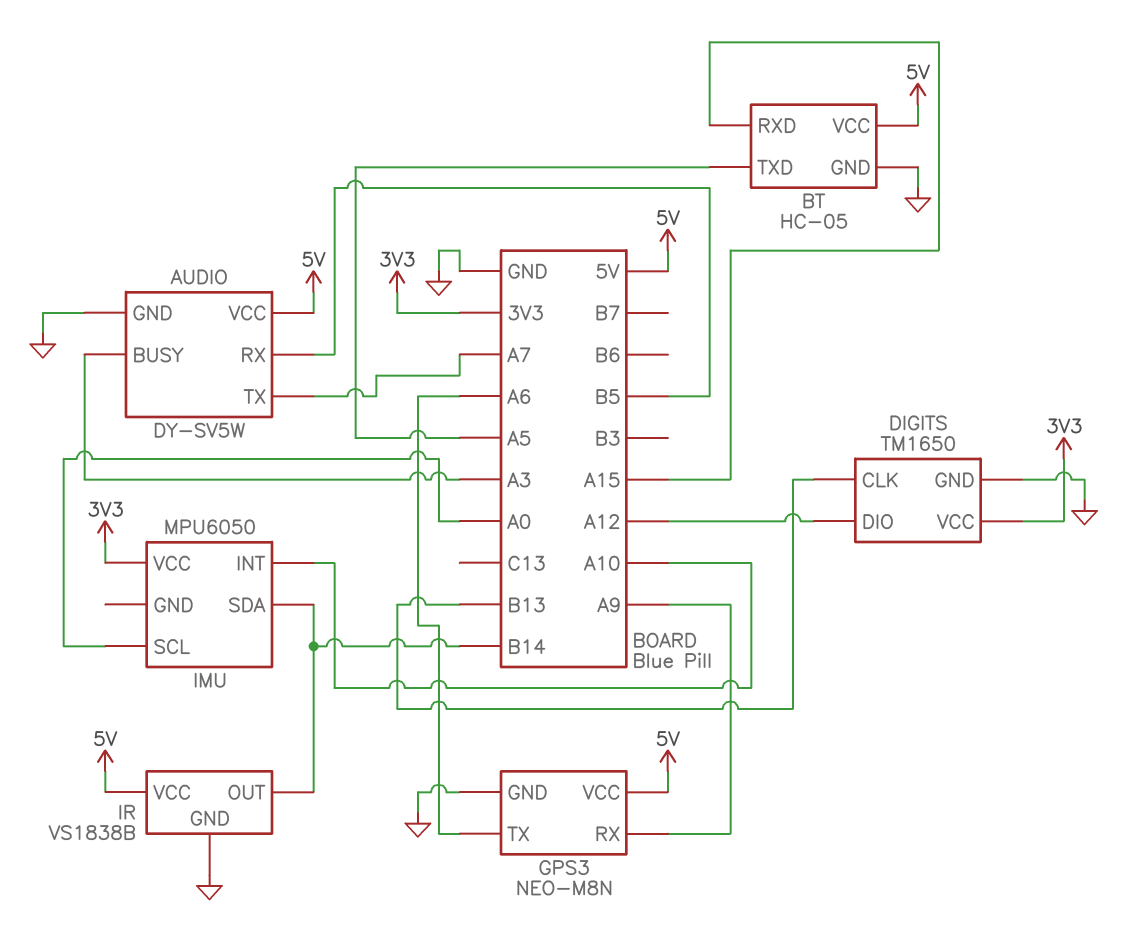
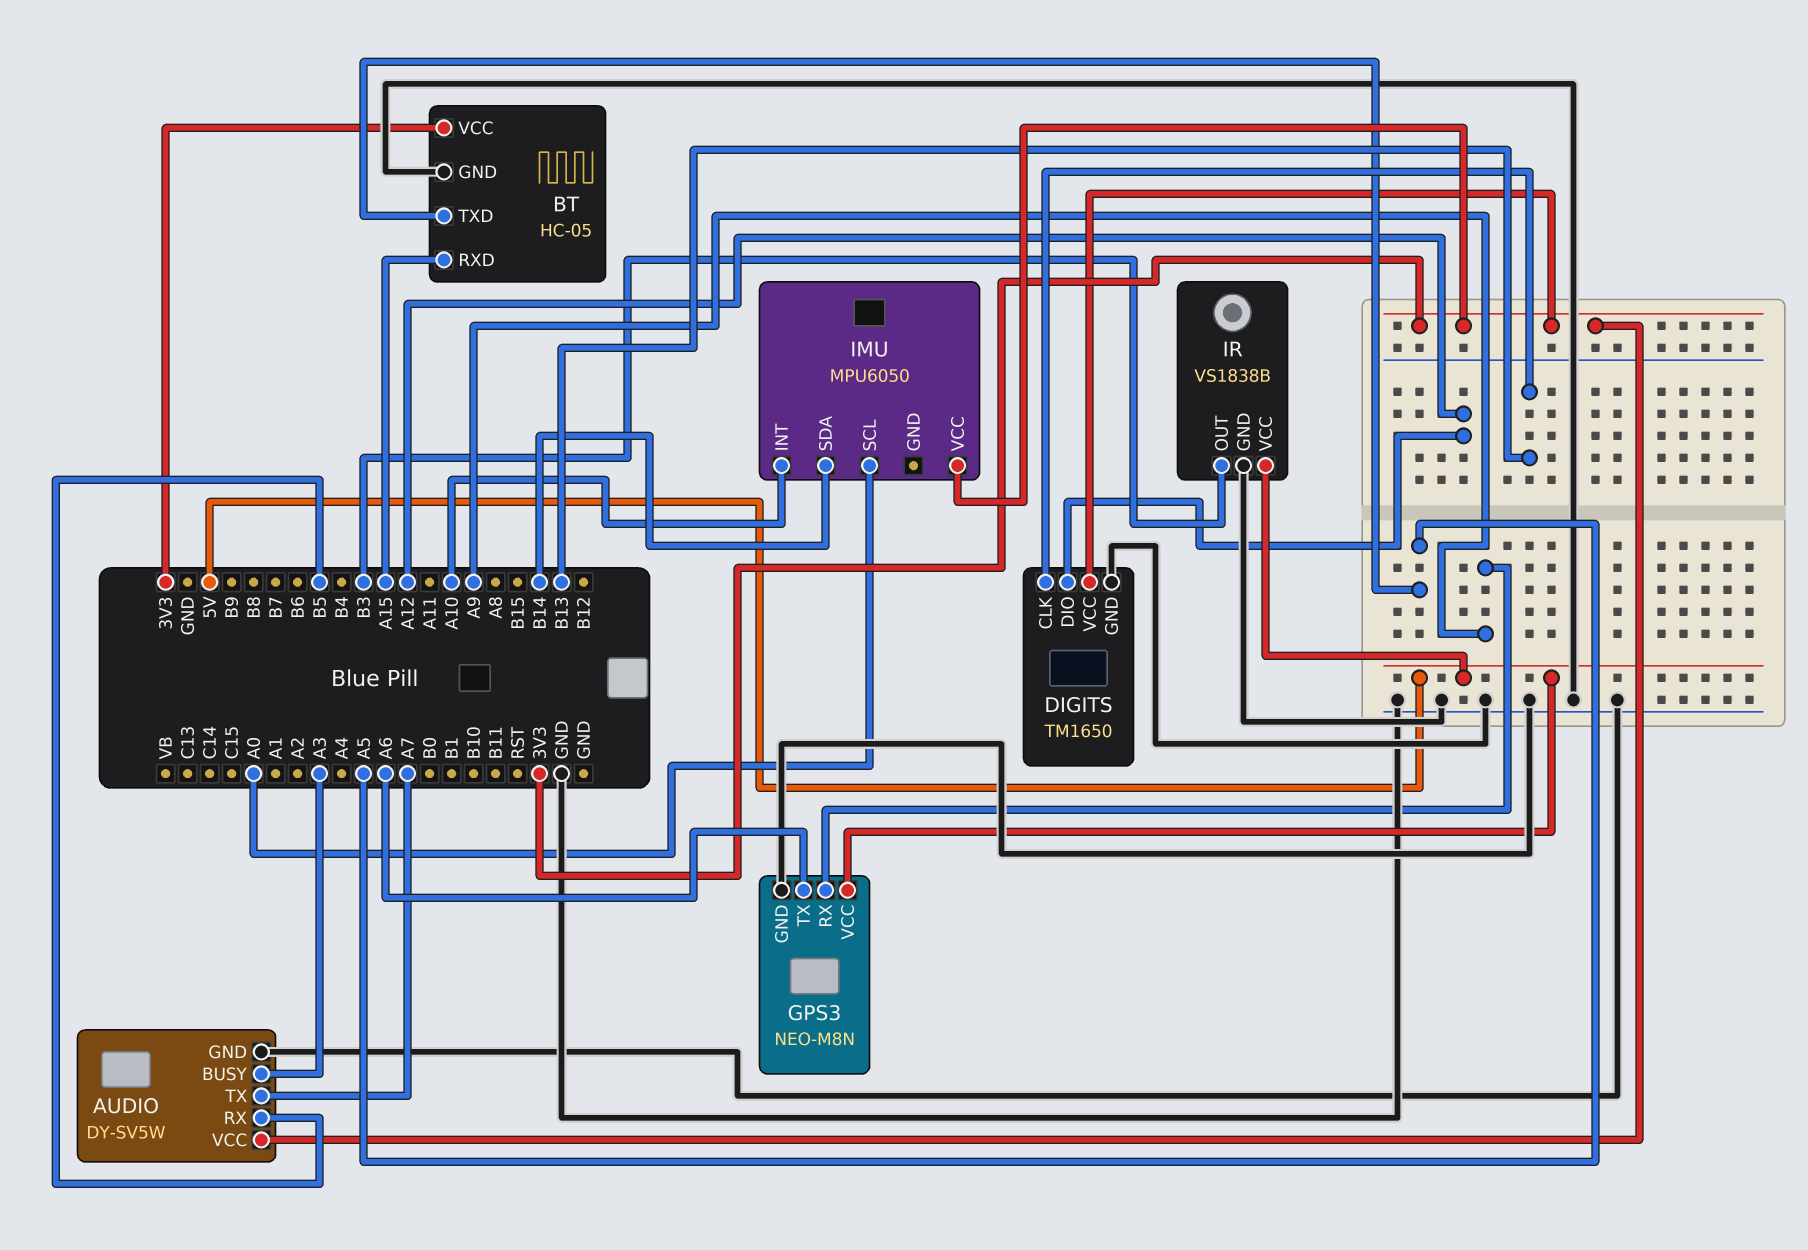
AUDIO pin VCC: 5V -> 3V3
BT pin VCC: 5V -> 3V3
IR pin OUT: B14 -> B3

